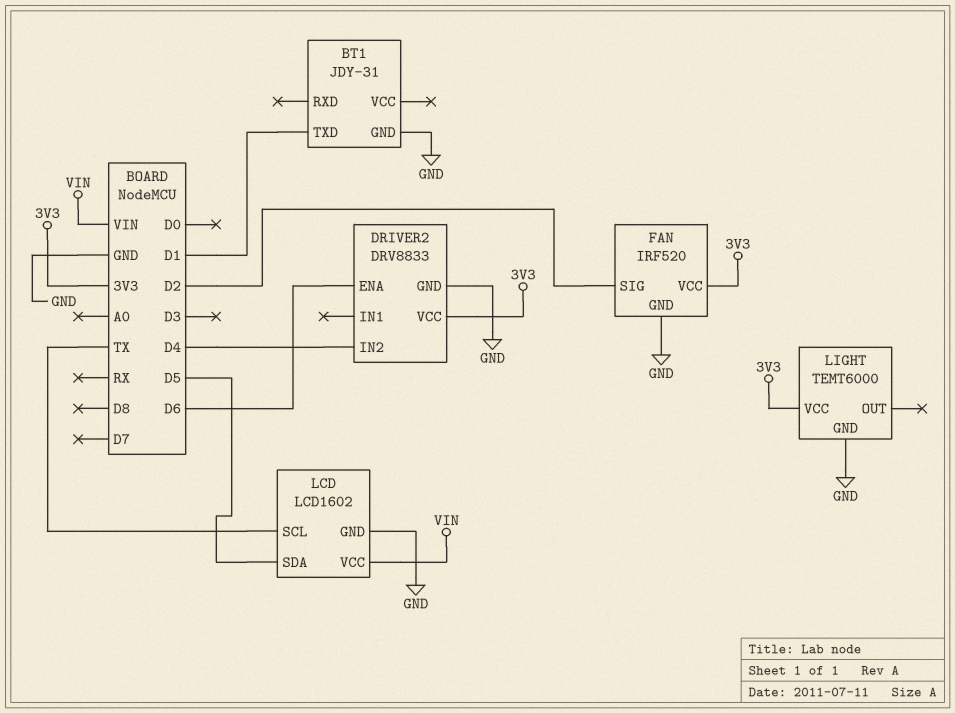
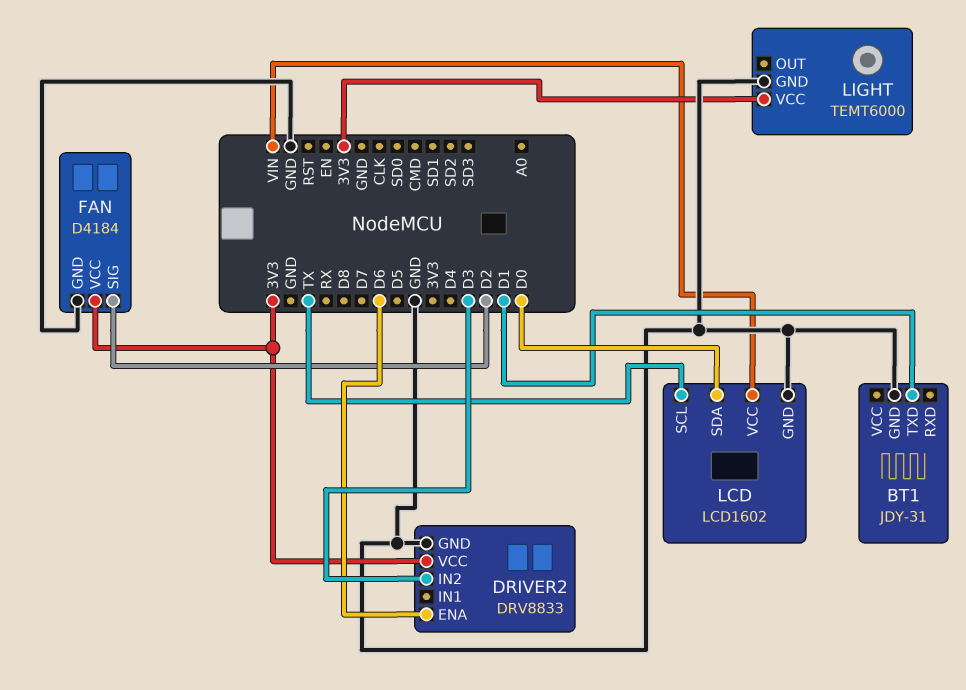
DRIVER2 pin IN2: D4 -> D3
FAN: IRF520 -> D4184
LCD pin SDA: D5 -> D0

